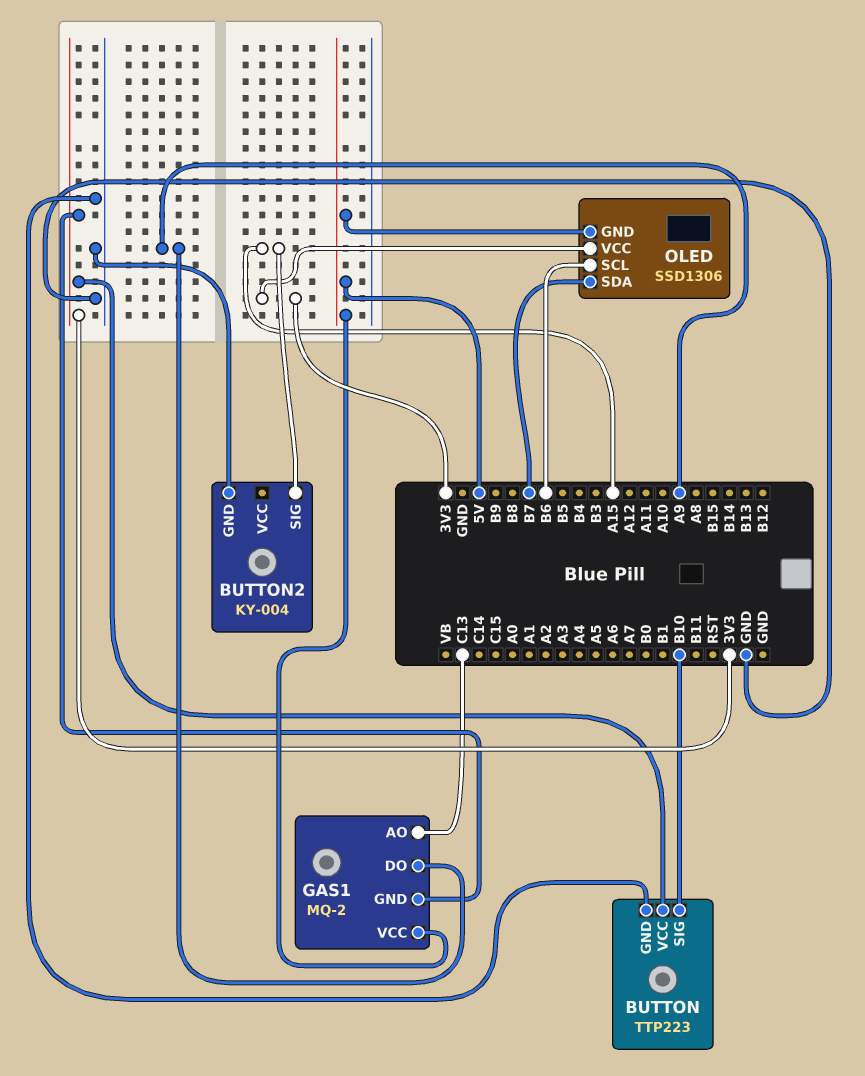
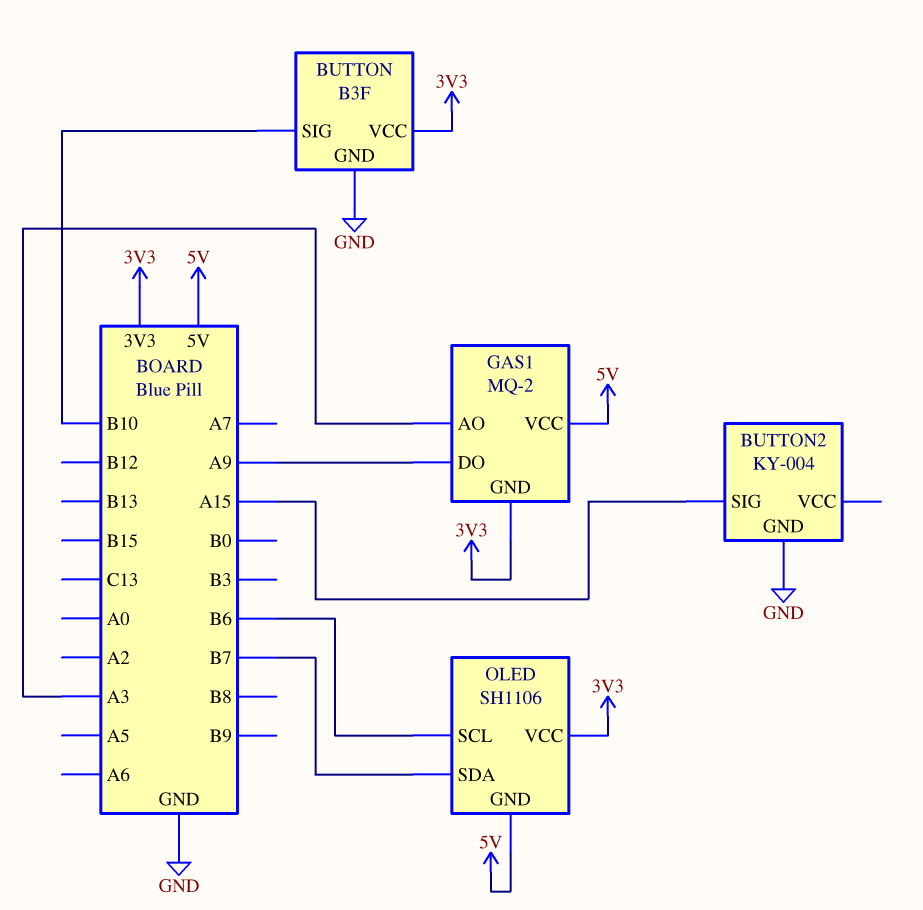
BUTTON: TTP223 -> B3F
GAS1 pin AO: C13 -> A3
OLED: SSD1306 -> SH1106

